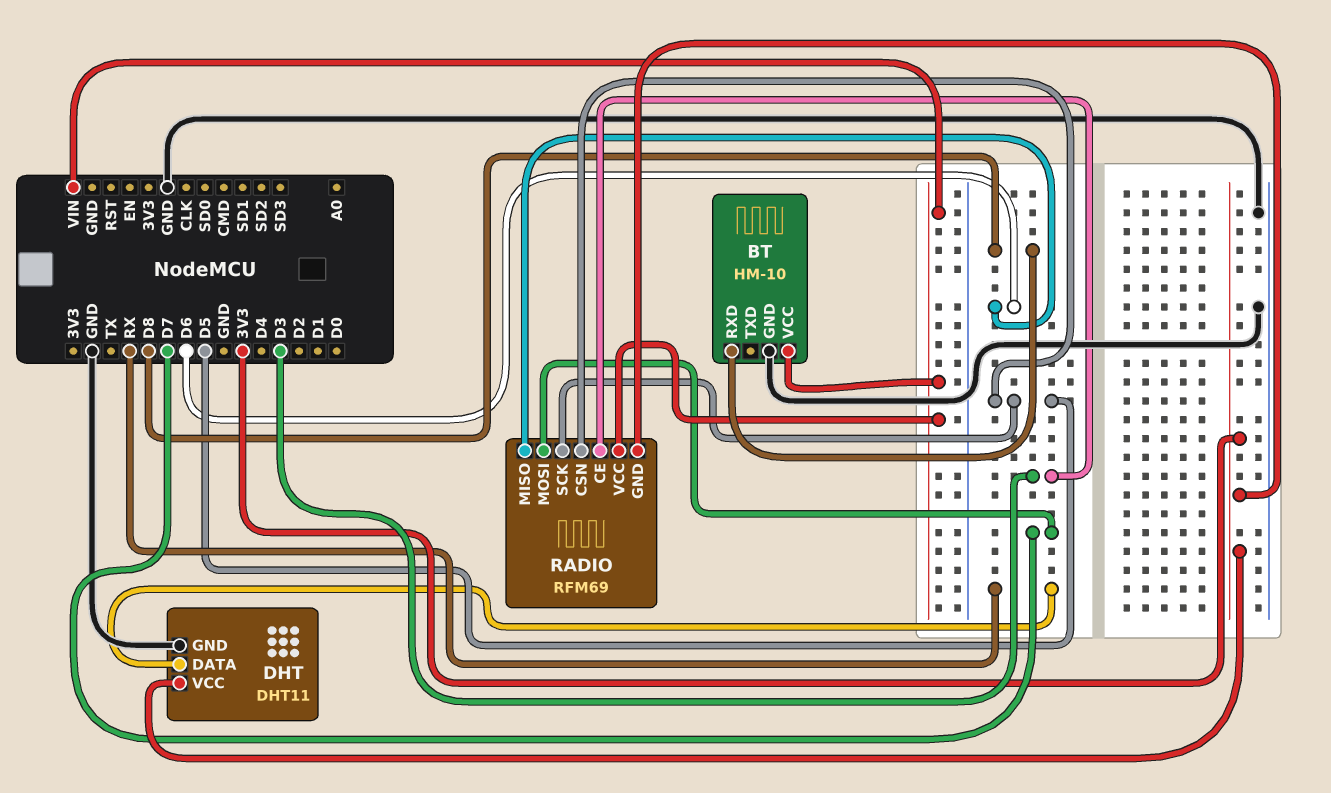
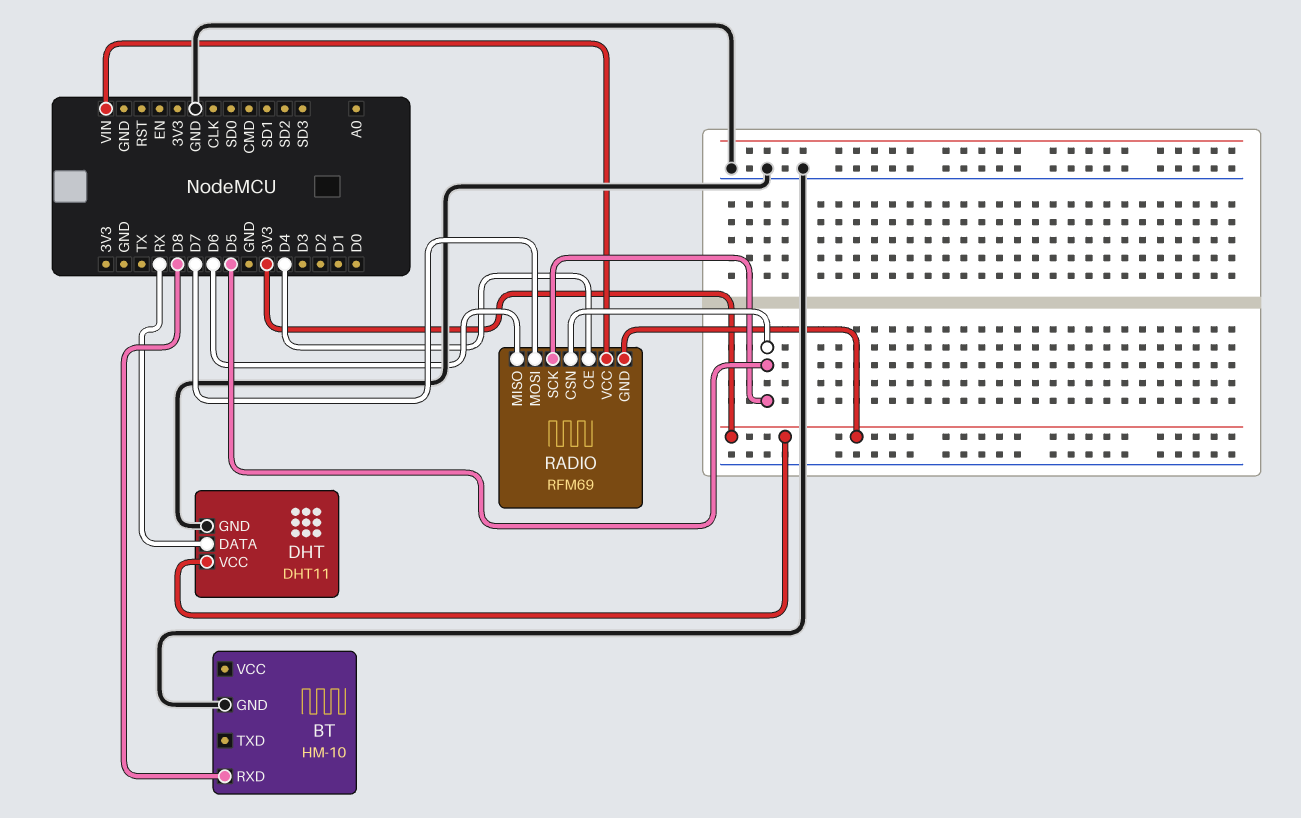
BT pin VCC: VIN -> none
RADIO pin CE: D3 -> D4

